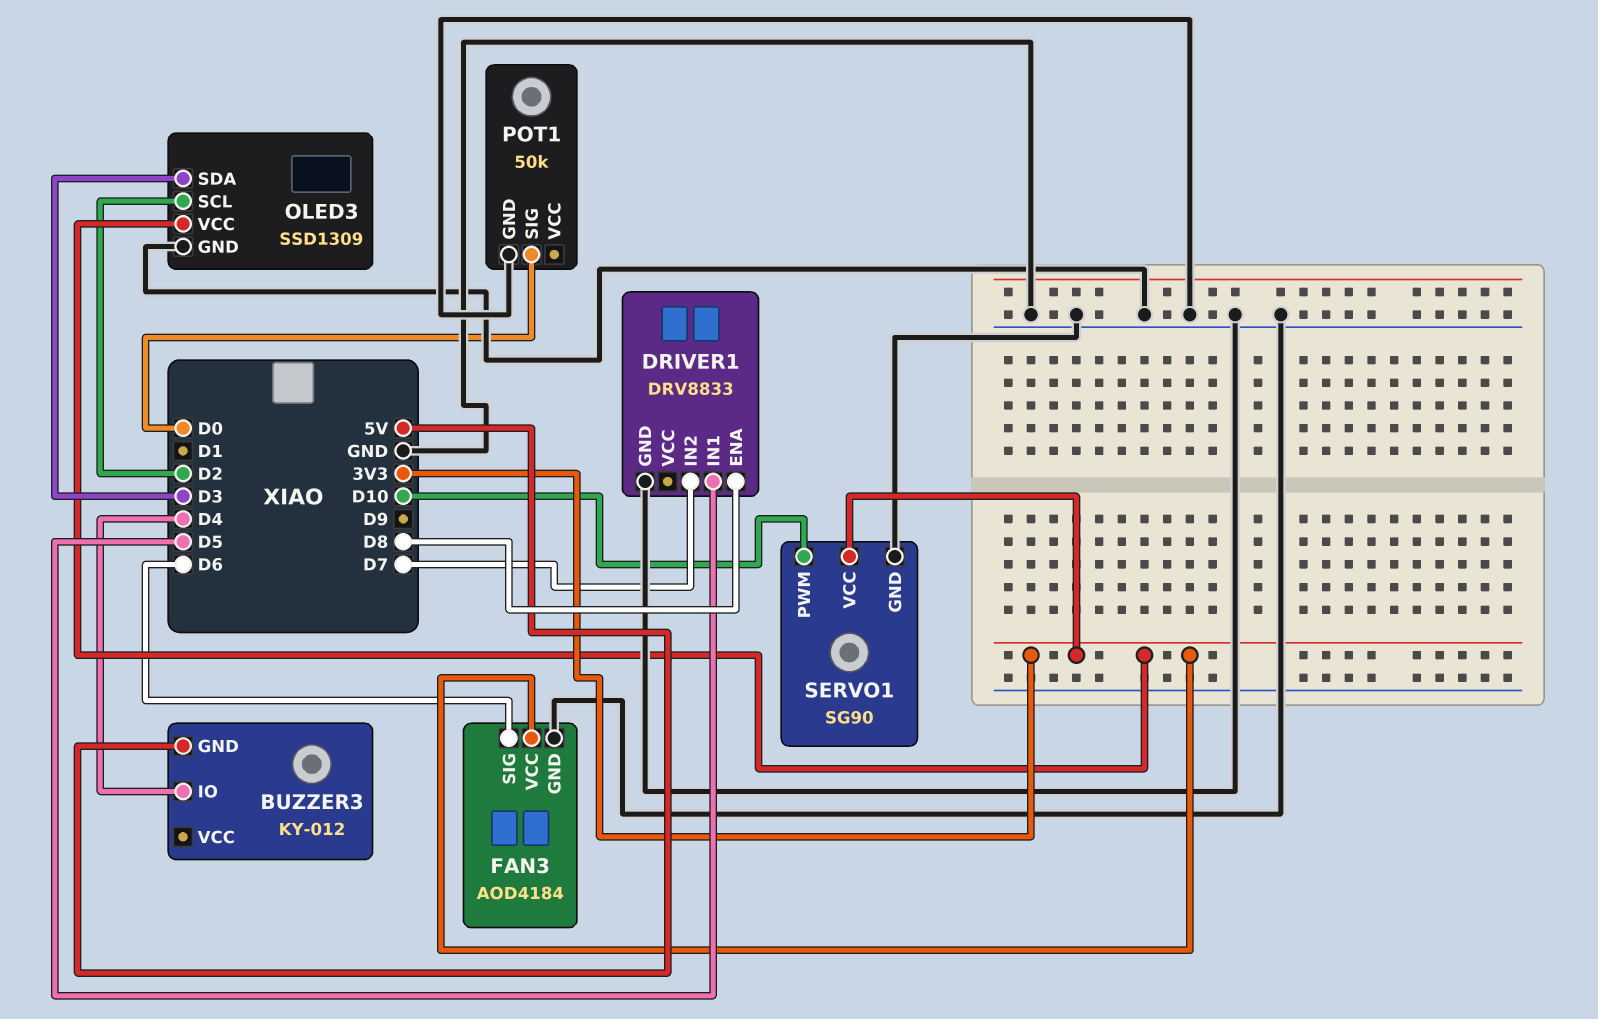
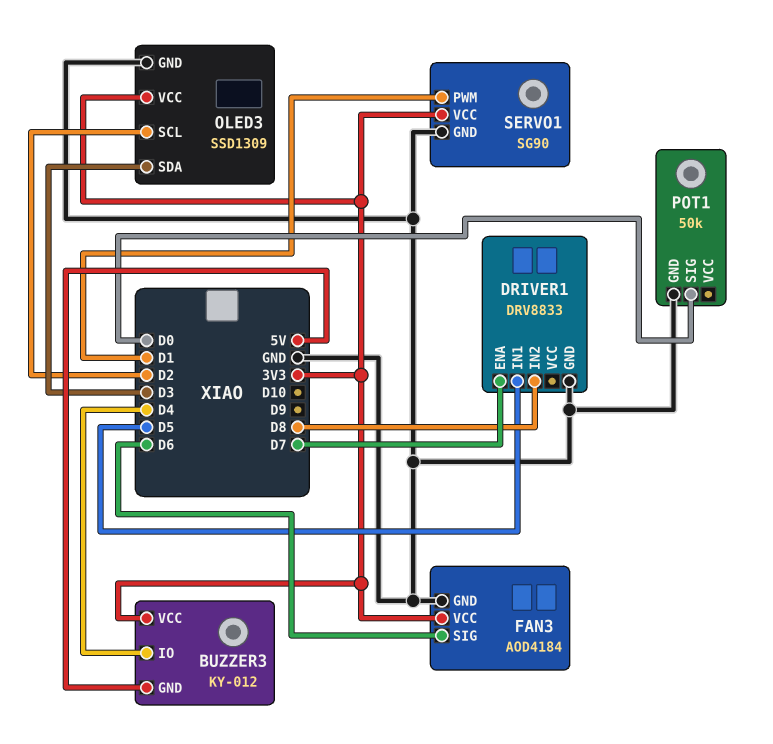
BUZZER3 pin VCC: none -> 3V3
DRIVER1 pin ENA: D8 -> D7
DRIVER1 pin IN2: D7 -> D8
SERVO1 pin PWM: D10 -> D1

